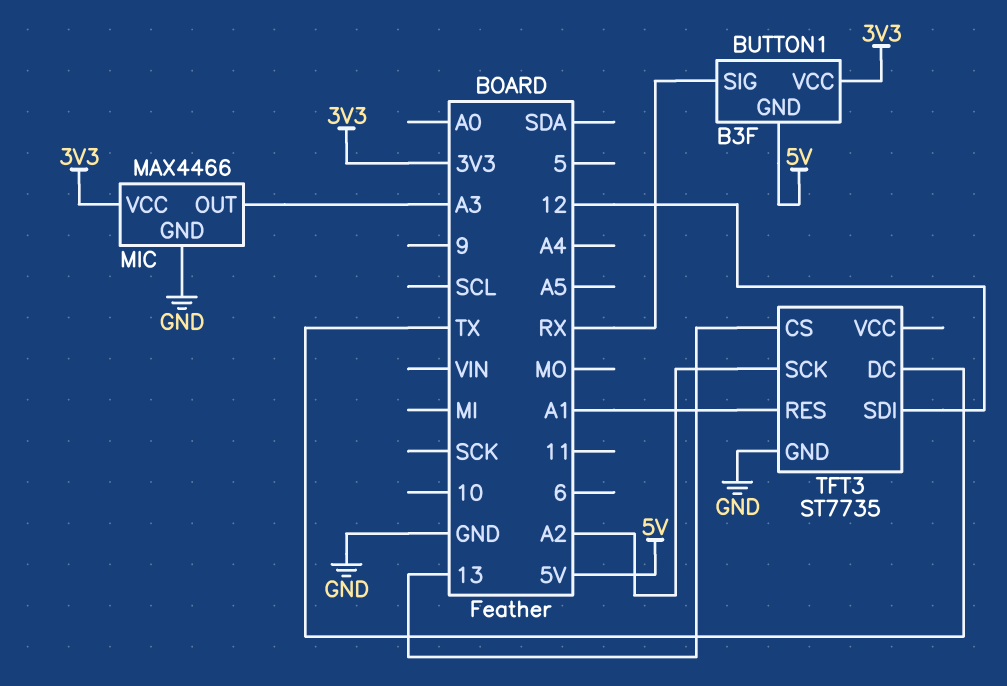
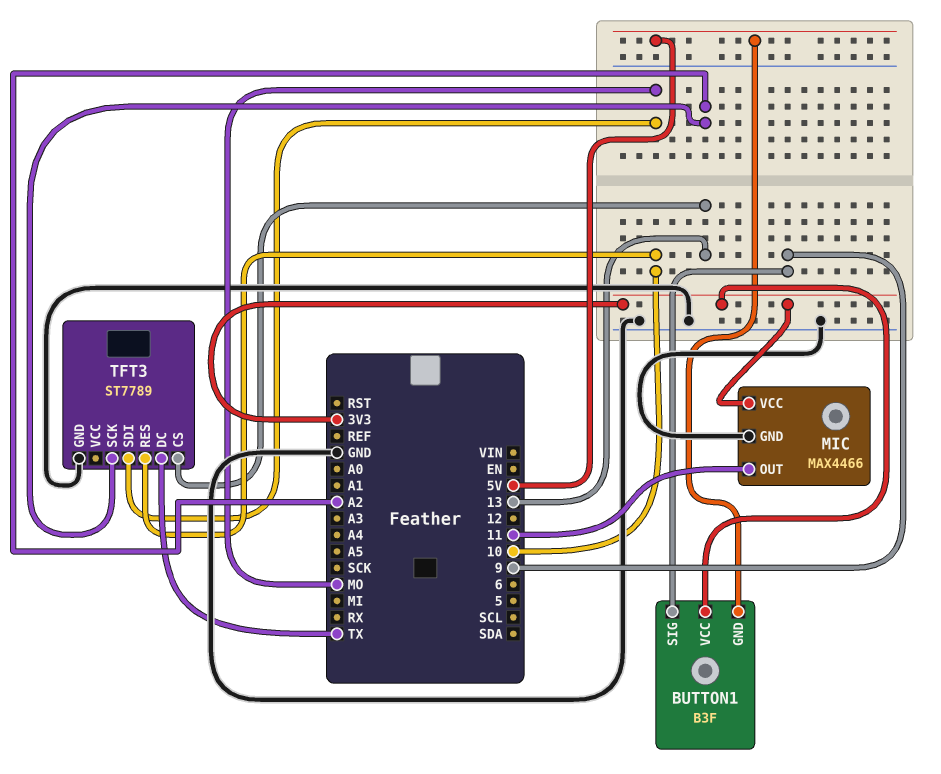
BUTTON1 pin SIG: RX -> 9
MIC pin OUT: A3 -> 11
TFT3: ST7735 -> ST7789
TFT3 pin RES: A1 -> 10
TFT3 pin SDI: 12 -> MO

